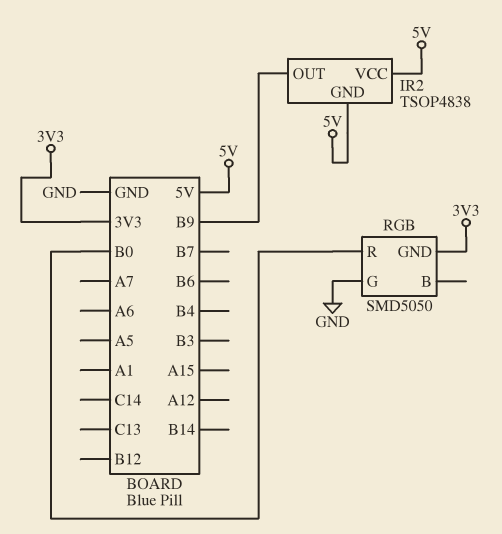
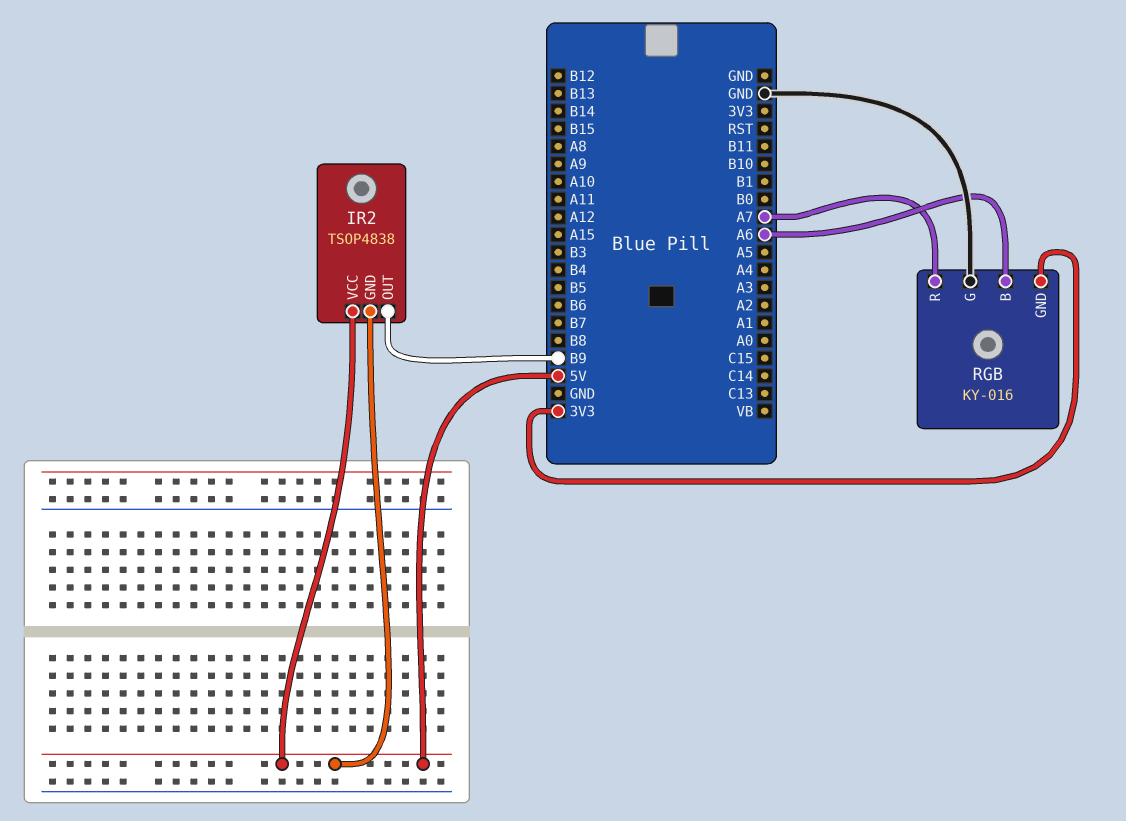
RGB: SMD5050 -> KY-016
RGB pin B: none -> A6
RGB pin R: B0 -> A7

